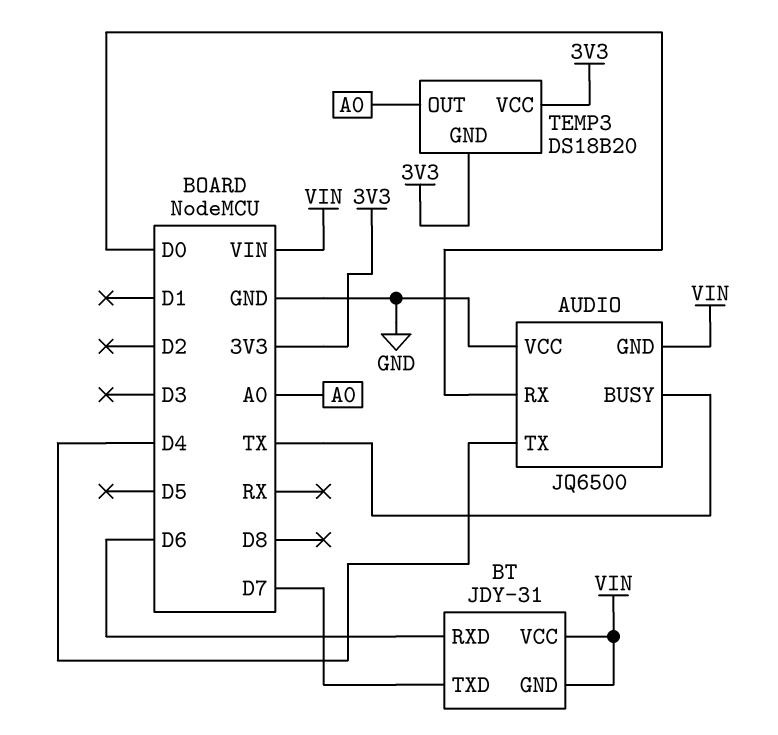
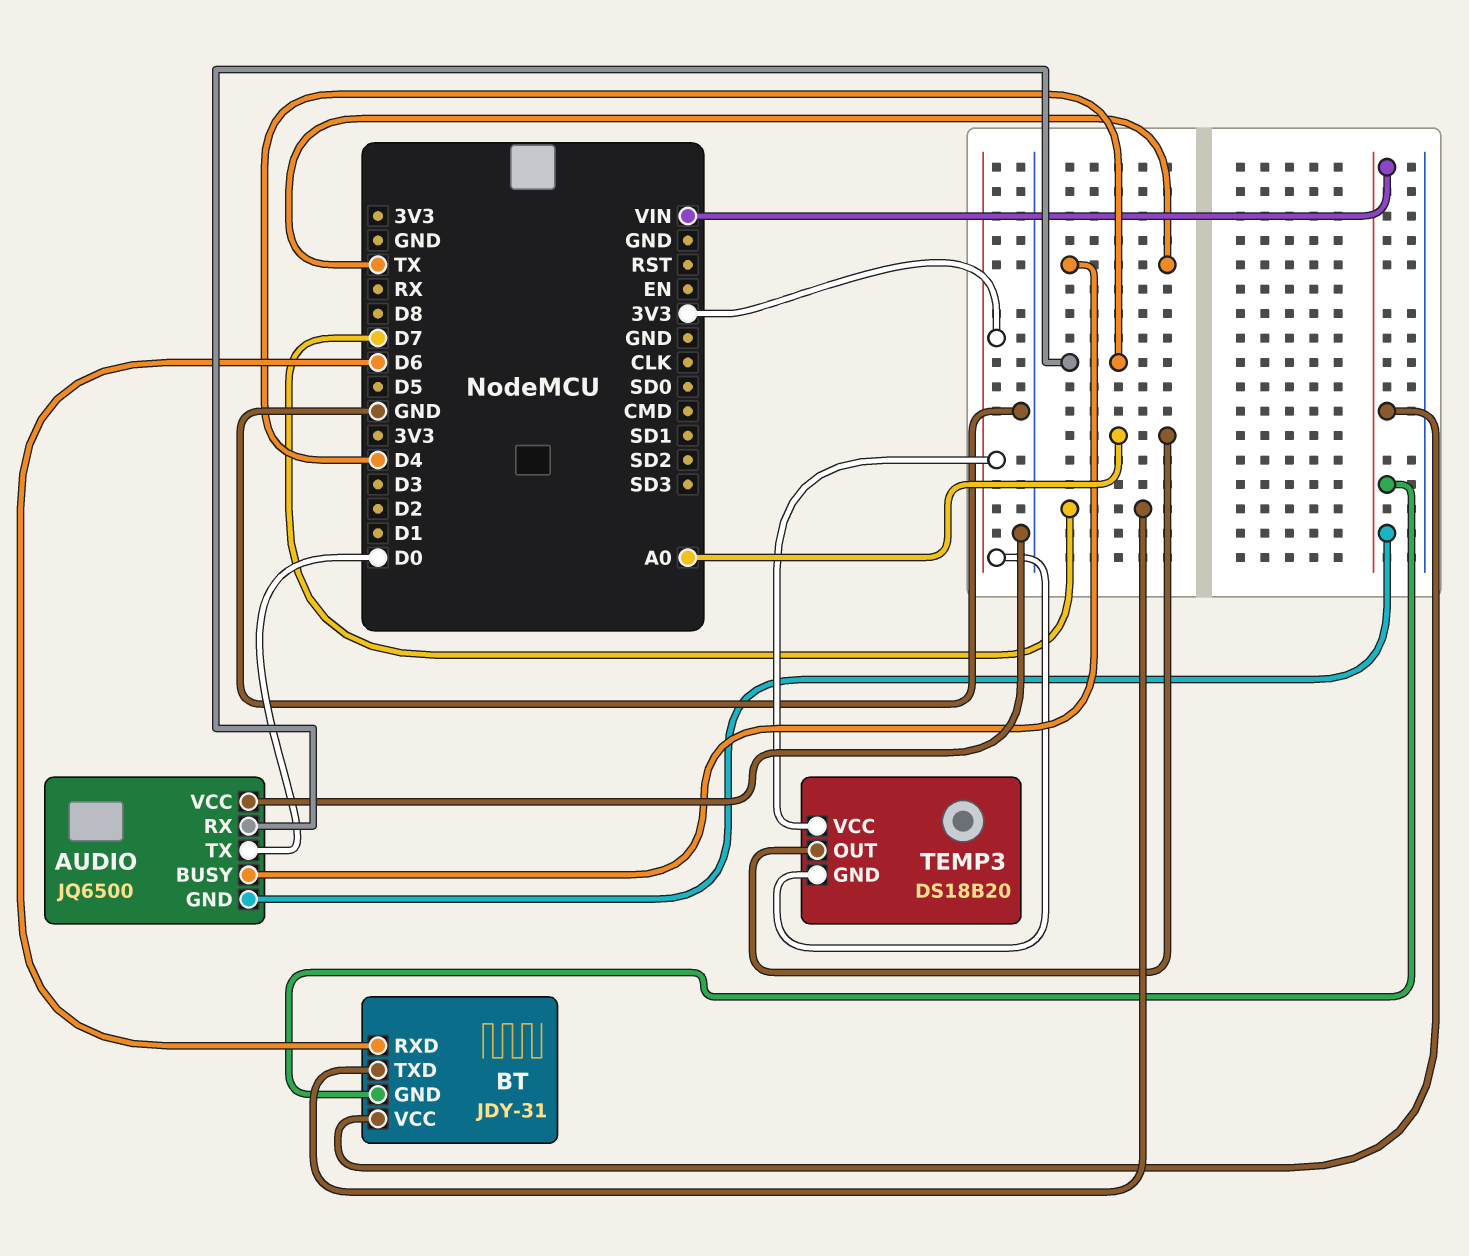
AUDIO pin RX: D0 -> D4
AUDIO pin TX: D4 -> D0

